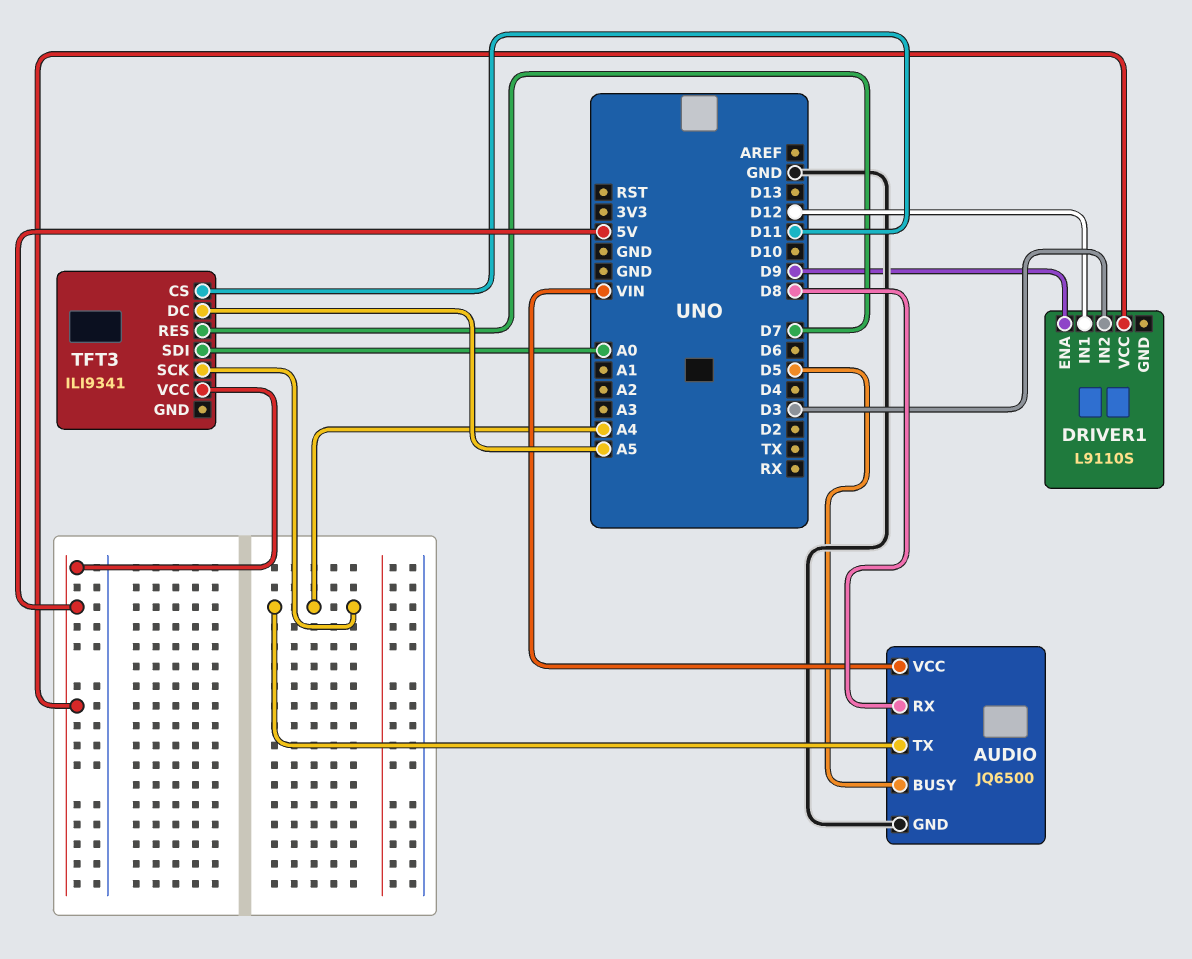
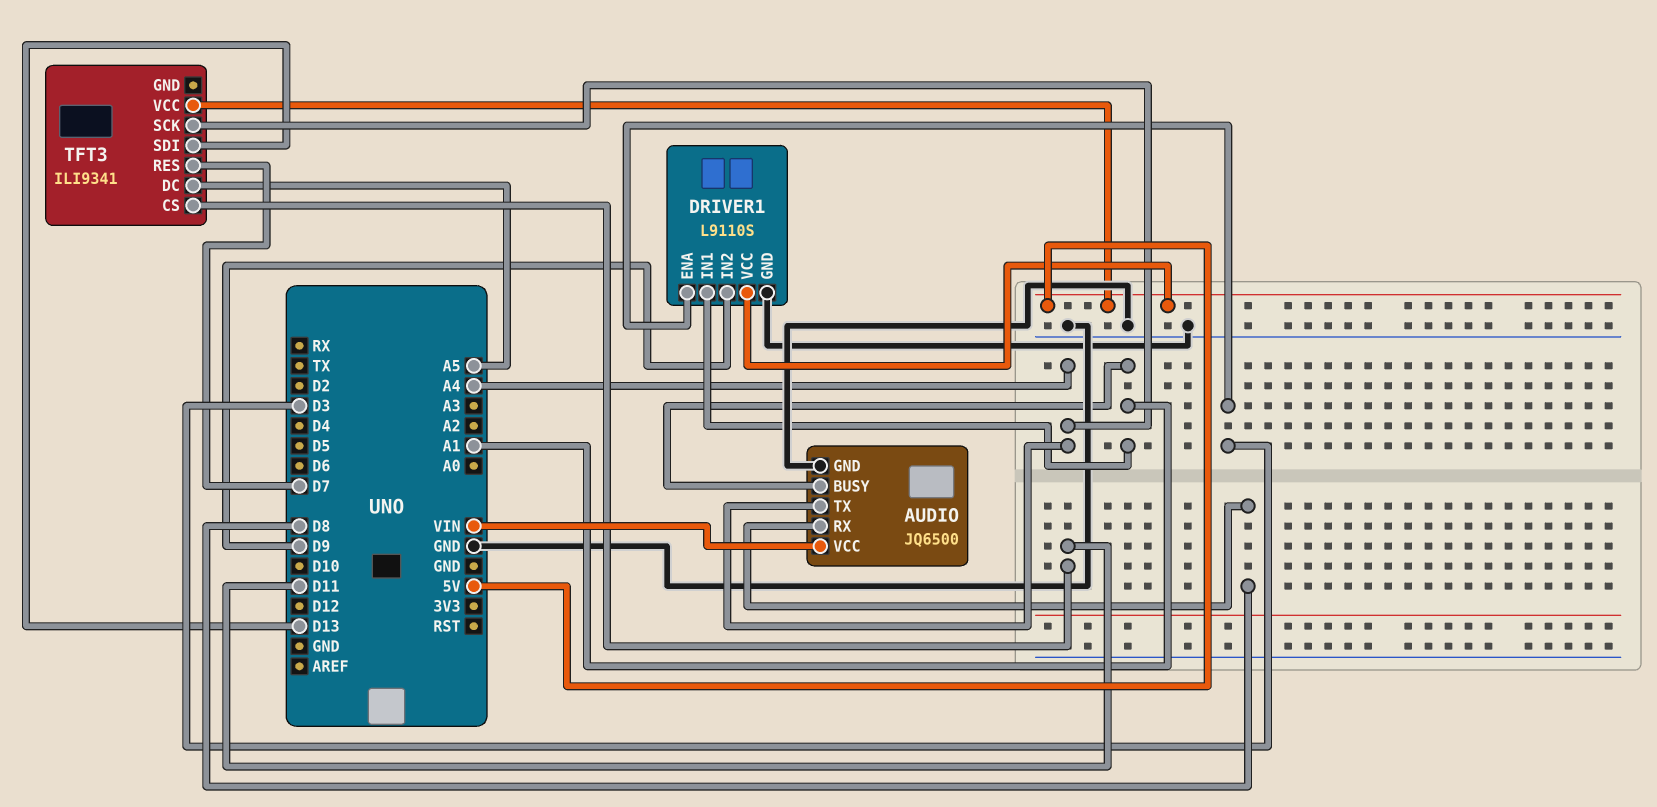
AUDIO pin BUSY: D5 -> A1
DRIVER1 pin ENA: D9 -> D3
DRIVER1 pin GND: none -> GND
DRIVER1 pin IN1: D12 -> A1
DRIVER1 pin IN2: D3 -> D9
TFT3 pin SDI: A0 -> D13

